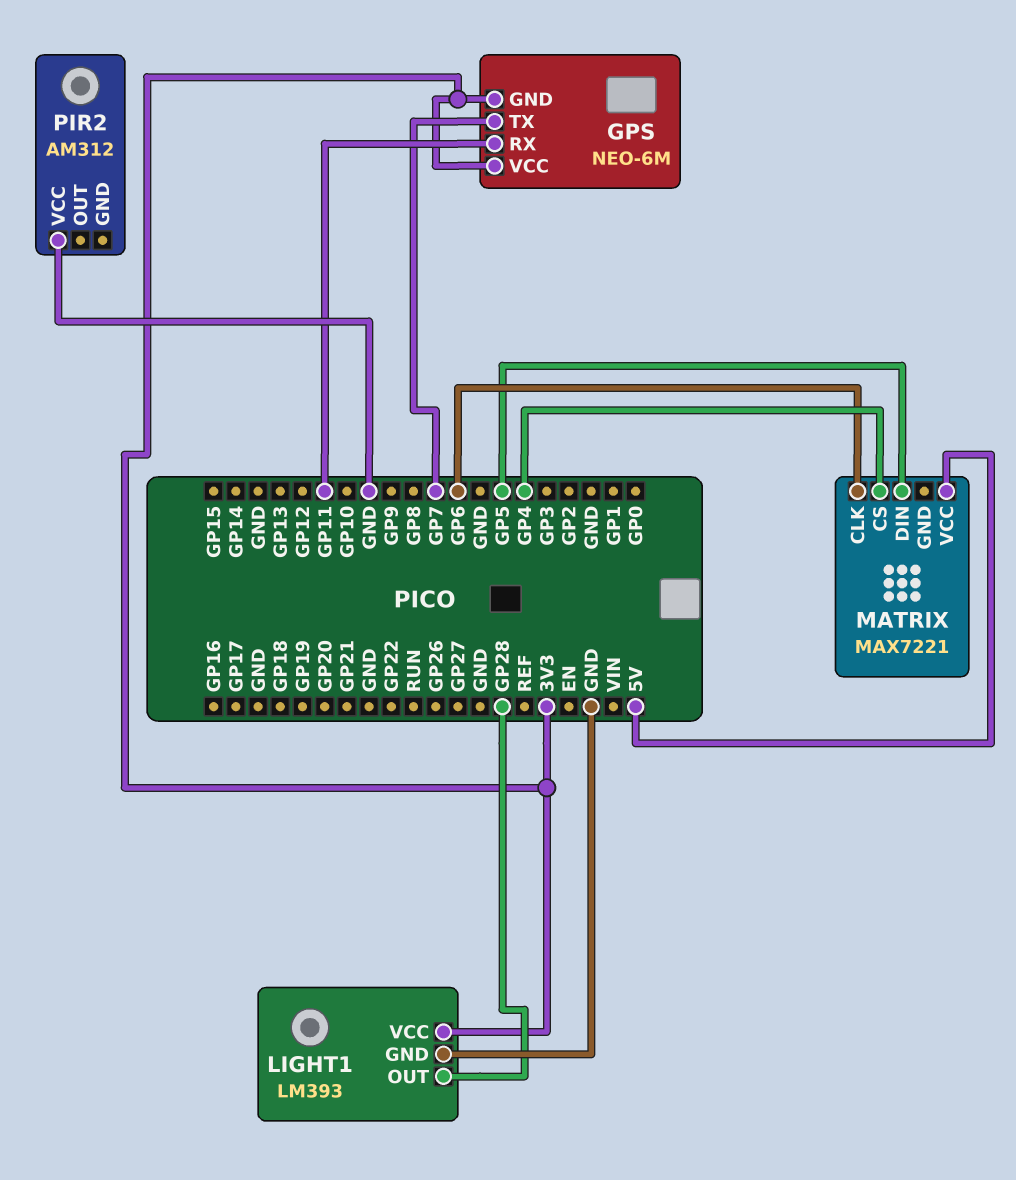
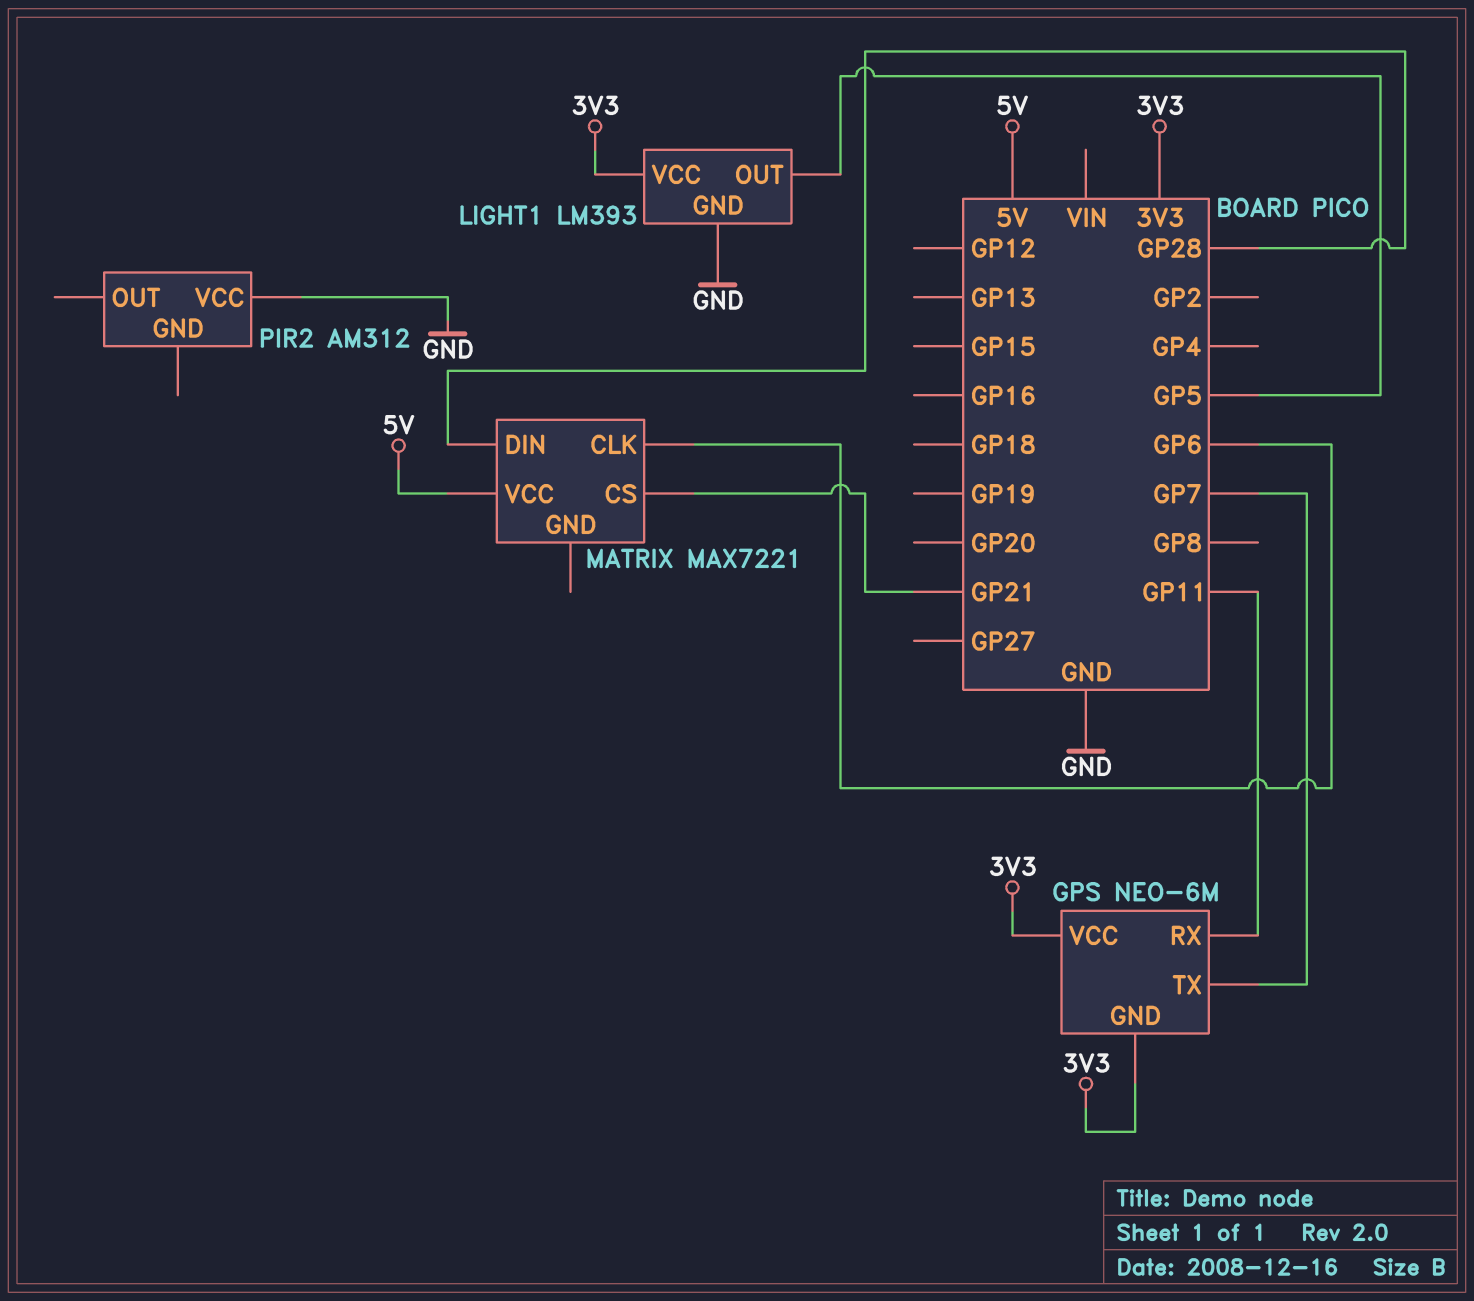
LIGHT1 pin OUT: GP28 -> GP5
MATRIX pin CS: GP4 -> GP21
MATRIX pin DIN: GP5 -> GP28

